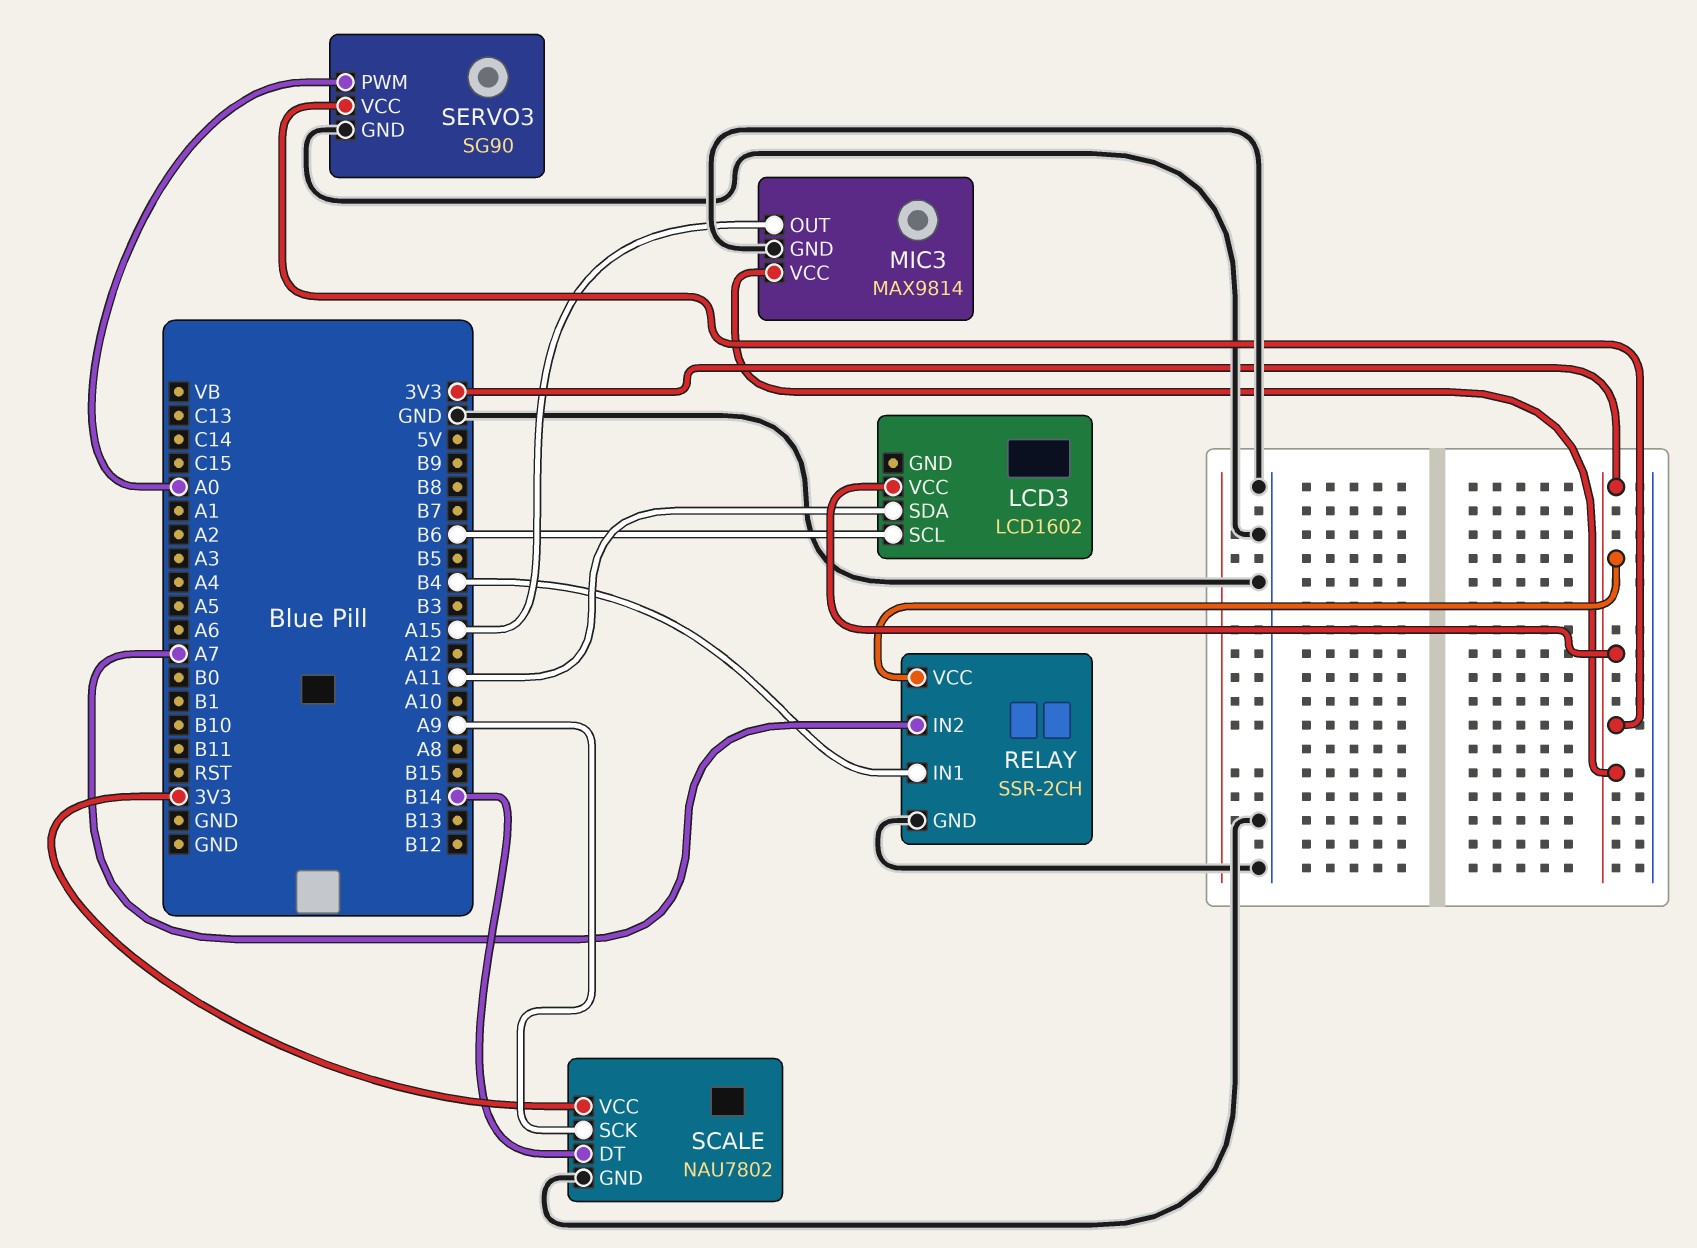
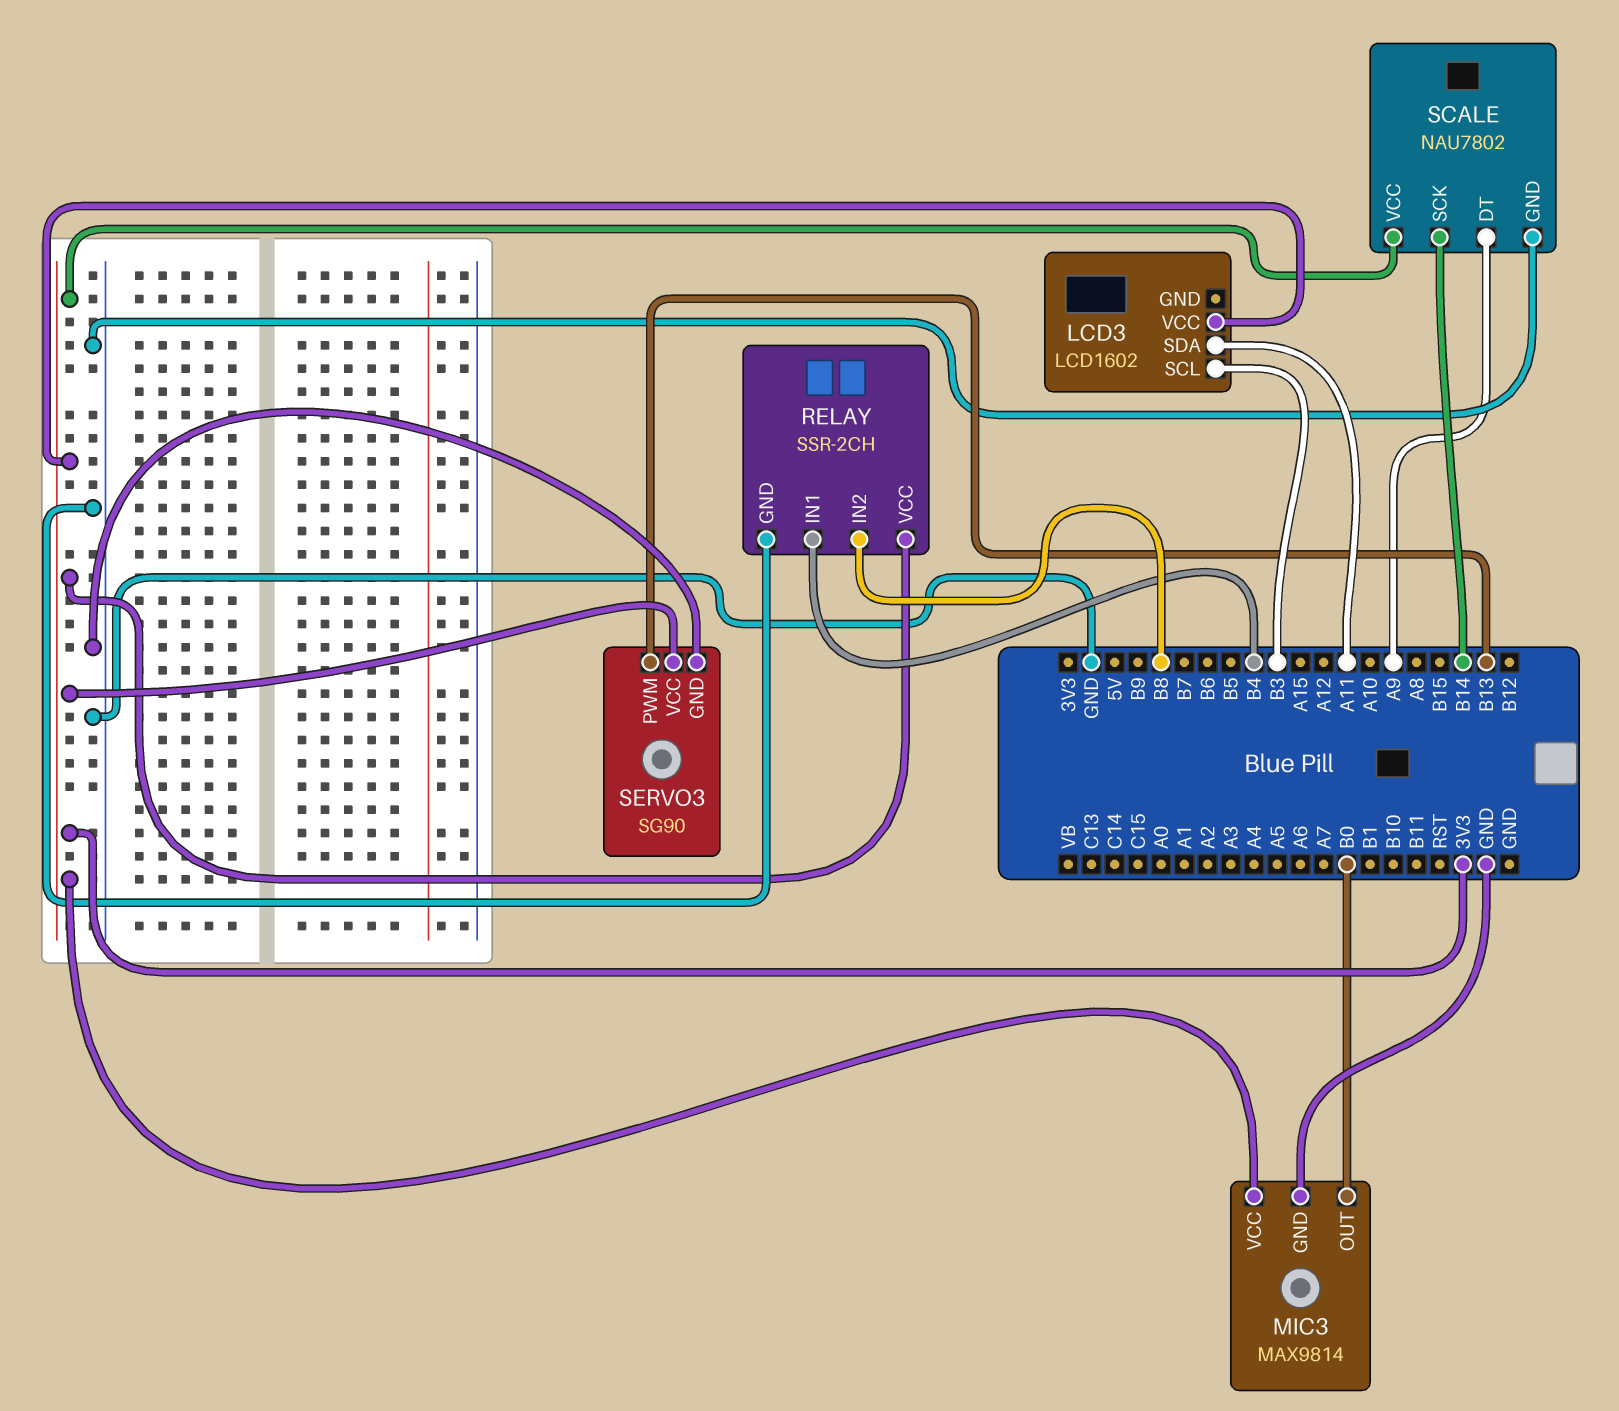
LCD3 pin SCL: B6 -> B3
MIC3 pin OUT: A15 -> B0
RELAY pin IN2: A7 -> B8
SCALE pin DT: B14 -> A9
SCALE pin SCK: A9 -> B14
SERVO3 pin PWM: A0 -> B13

